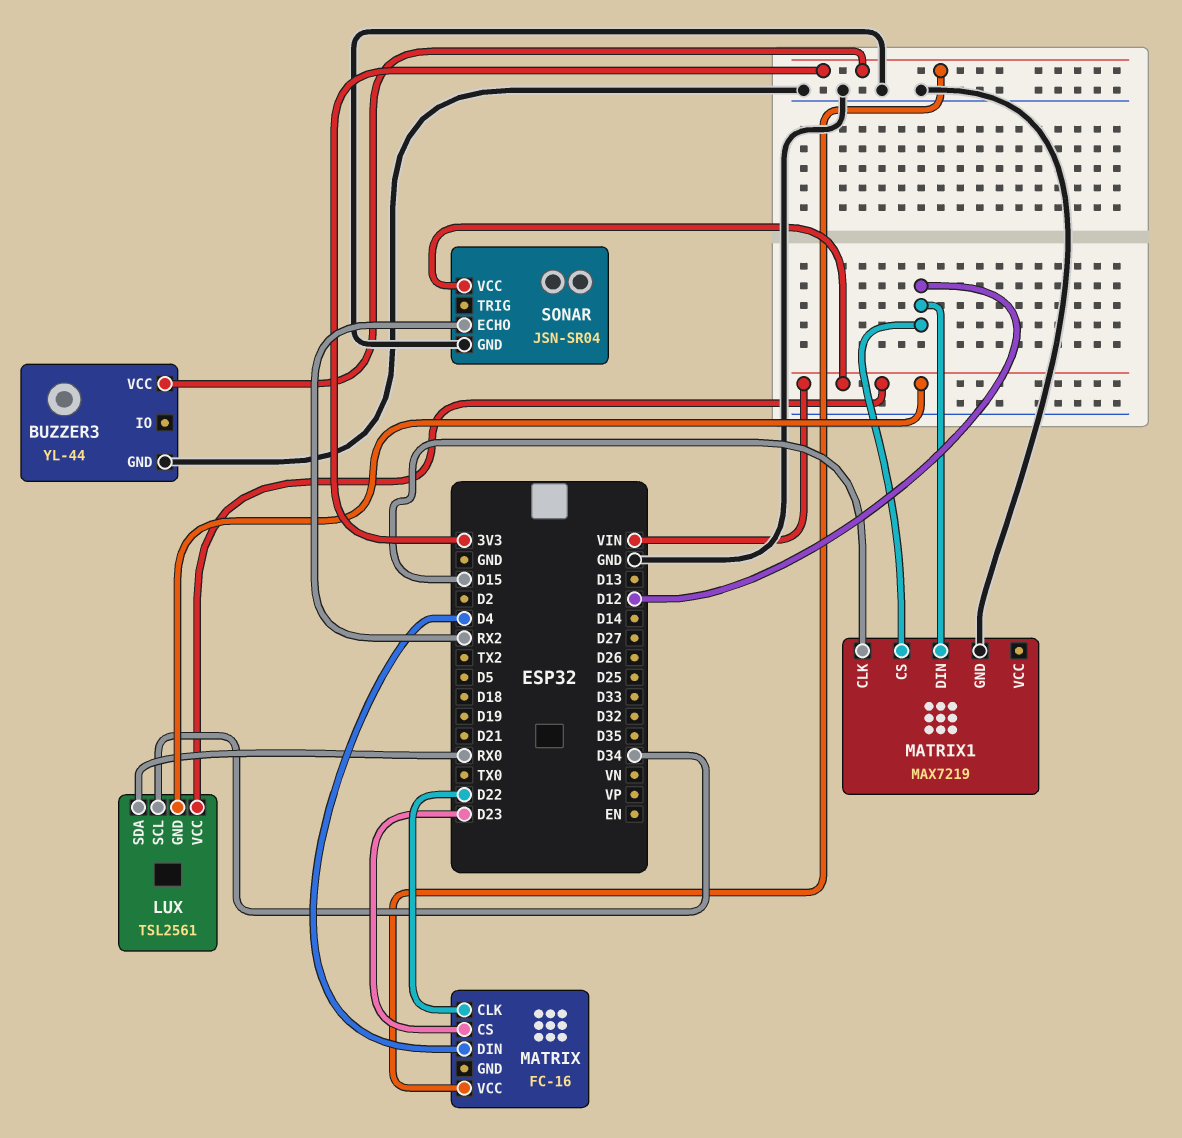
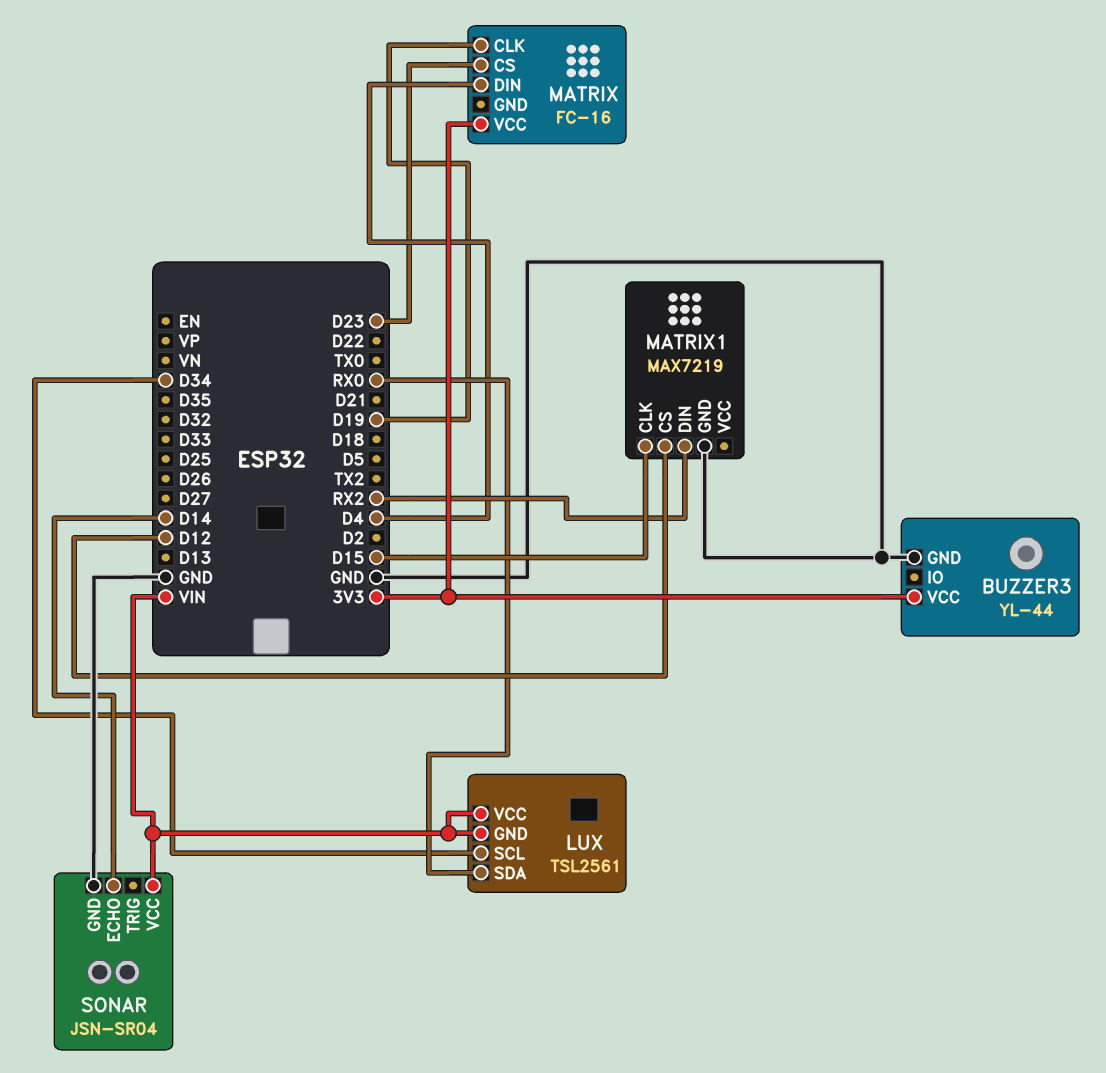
MATRIX pin CLK: D22 -> D19
MATRIX1 pin DIN: D12 -> RX2
SONAR pin ECHO: RX2 -> D14

